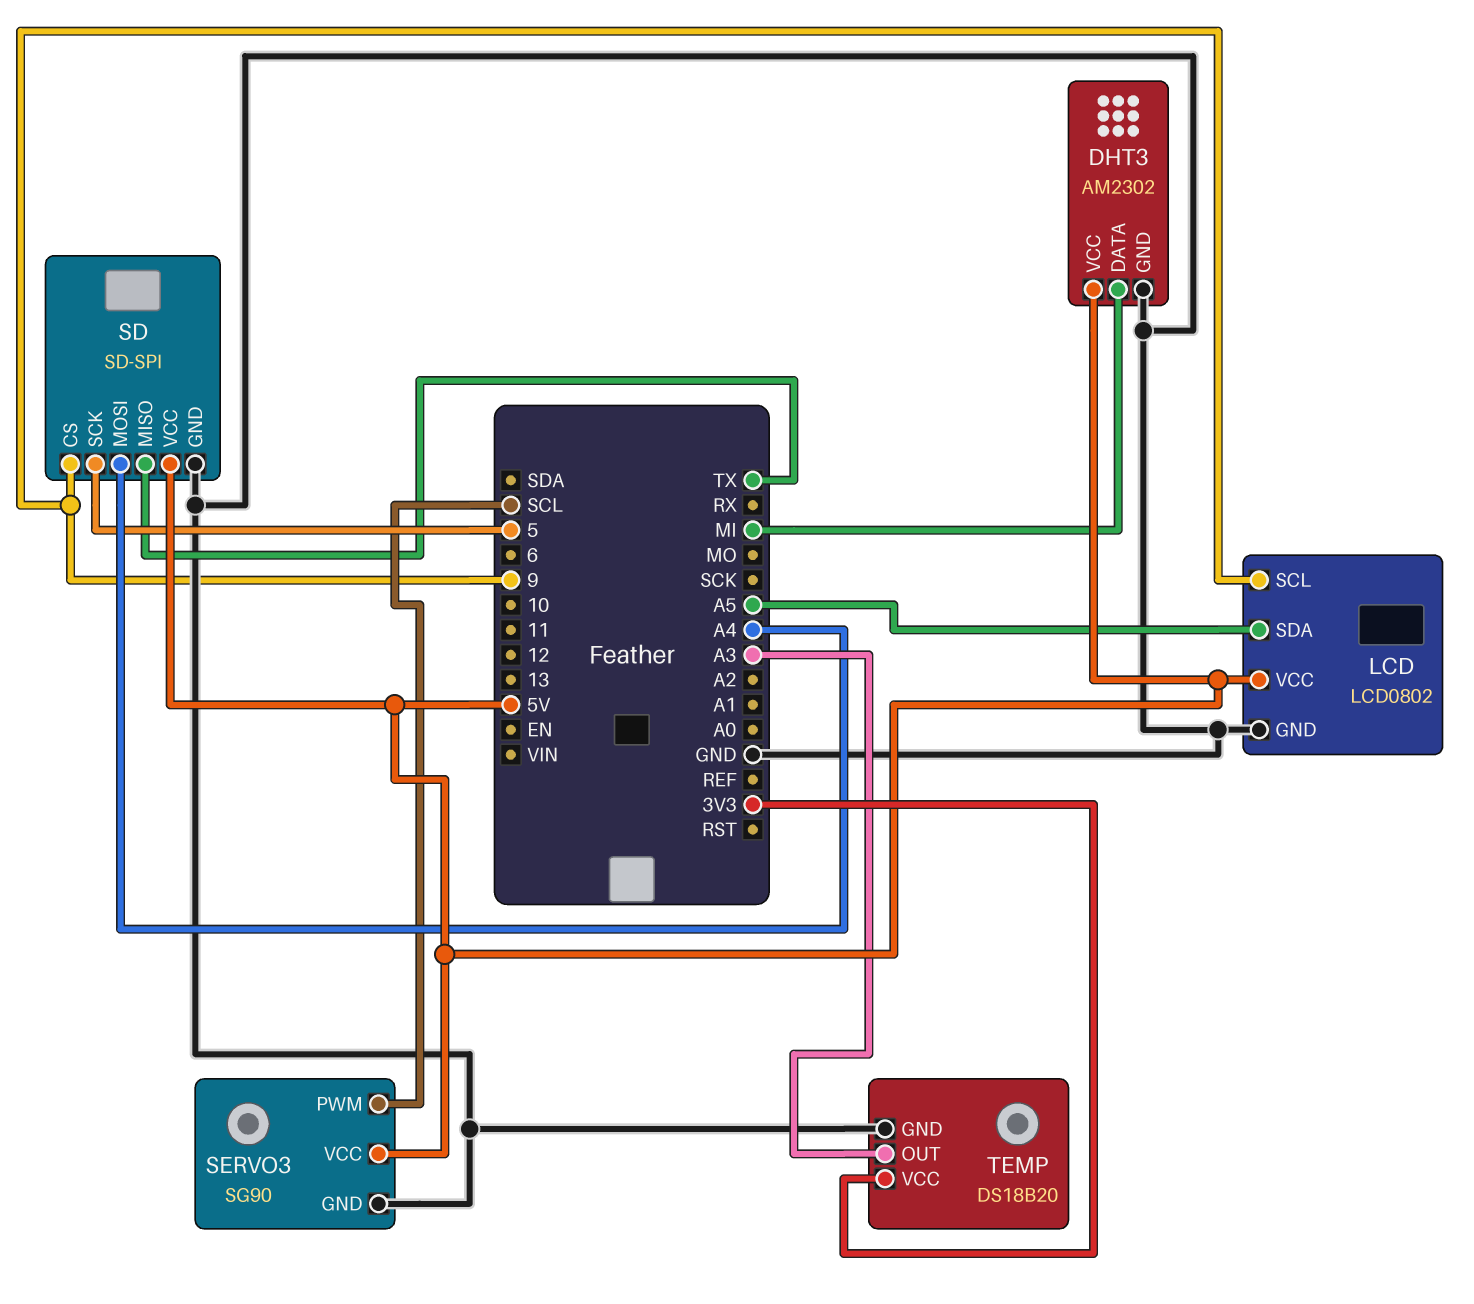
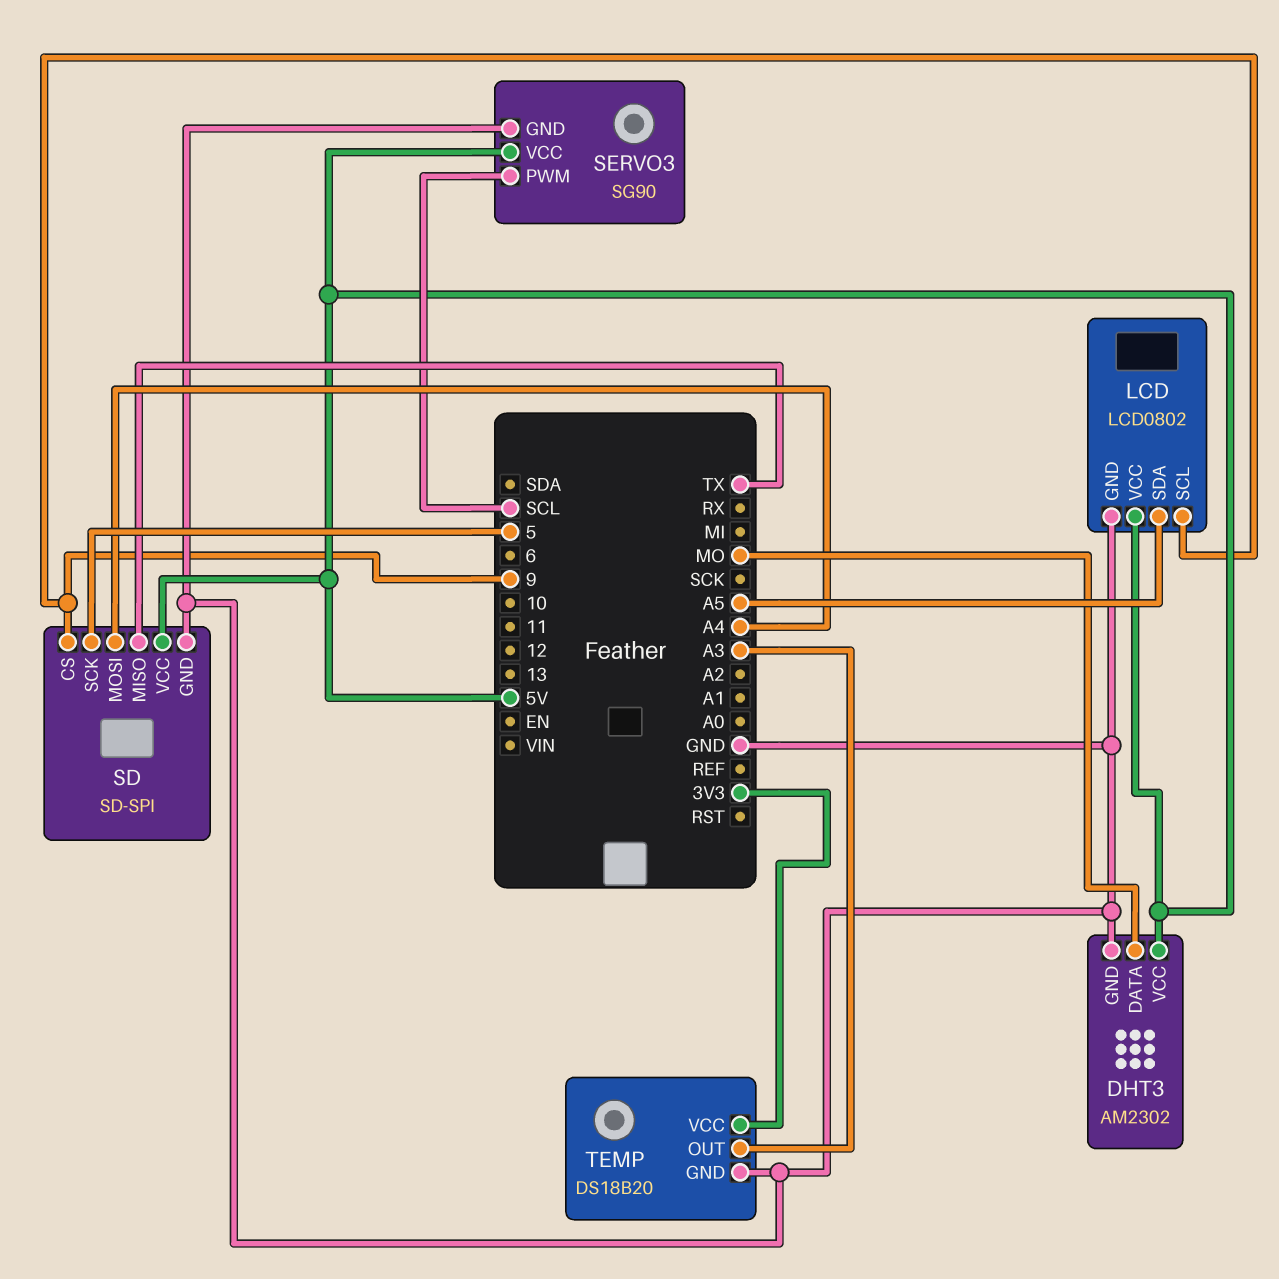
DHT3 pin DATA: MI -> MO

